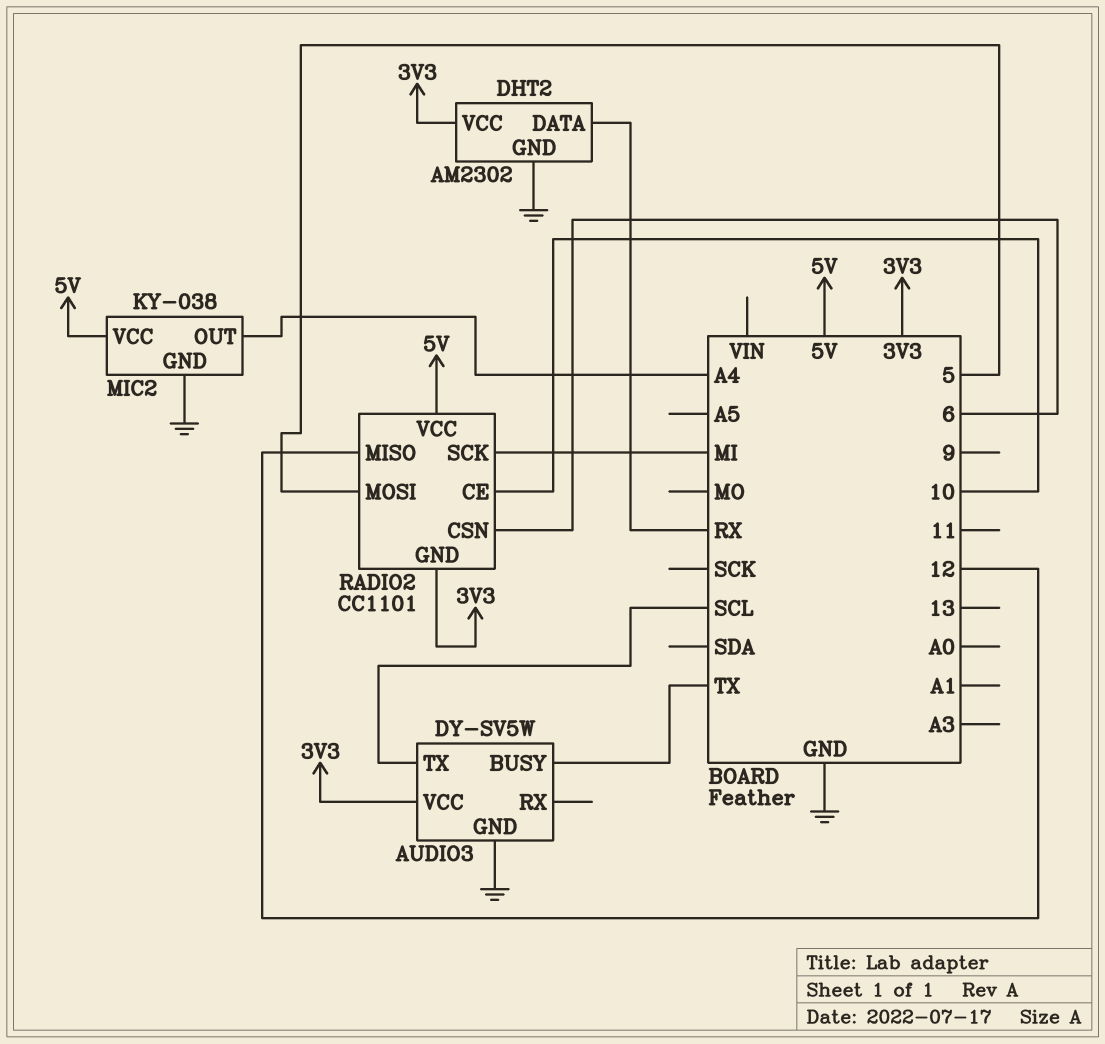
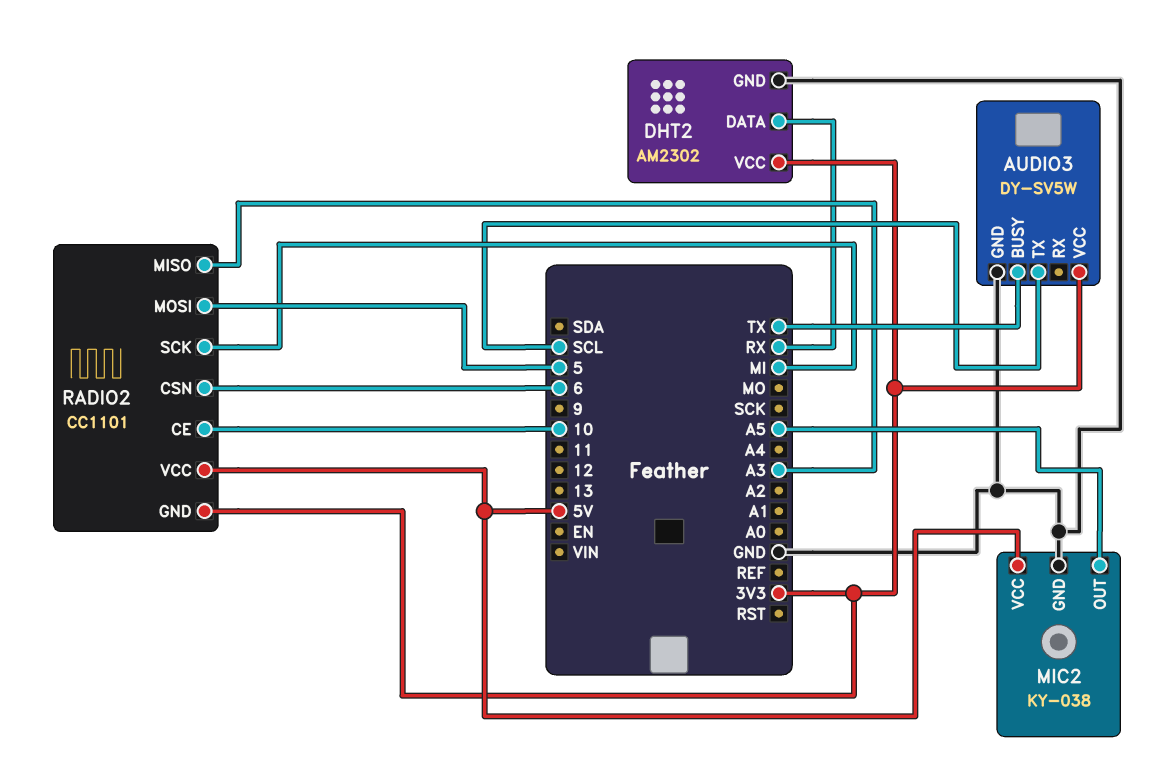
MIC2 pin OUT: A4 -> A5
RADIO2 pin MISO: 12 -> A3

